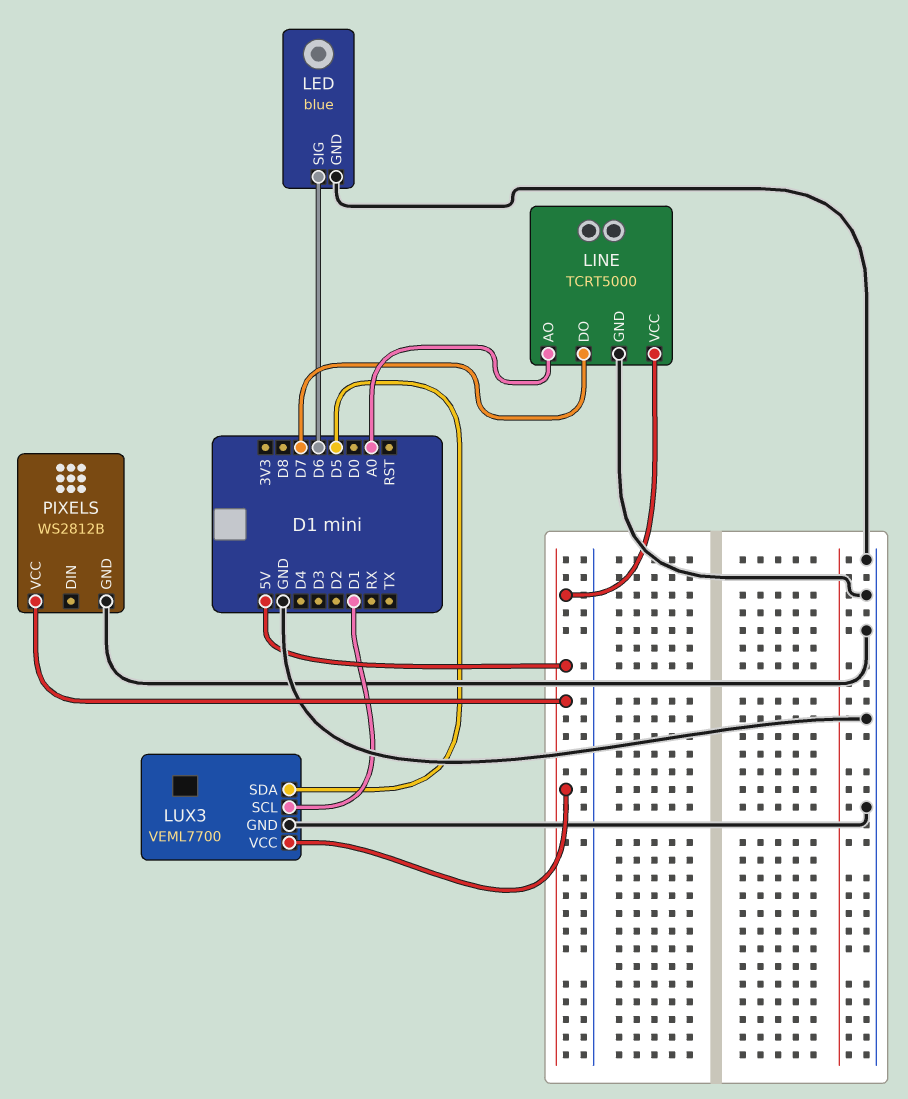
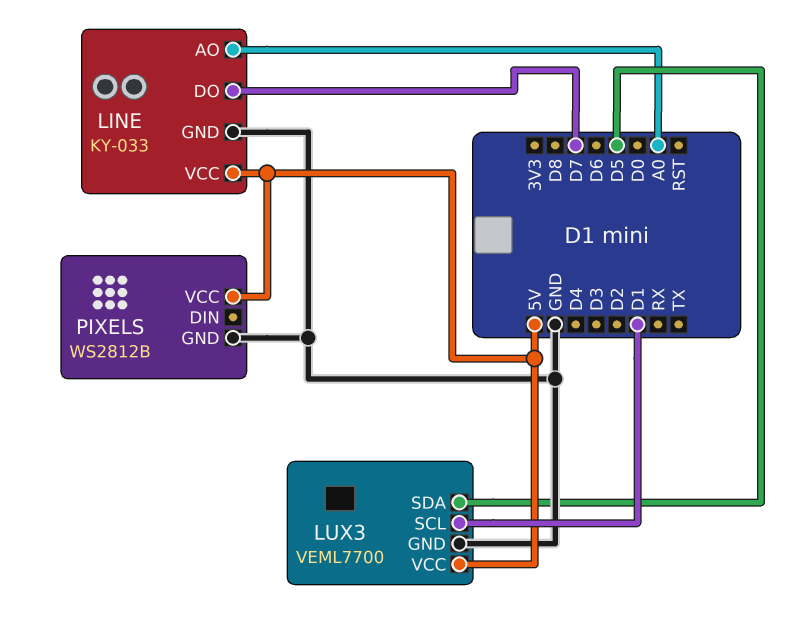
LED: blue -> none
LED pin GND: GND -> none
LED pin SIG: D6 -> none
LINE: TCRT5000 -> KY-033

